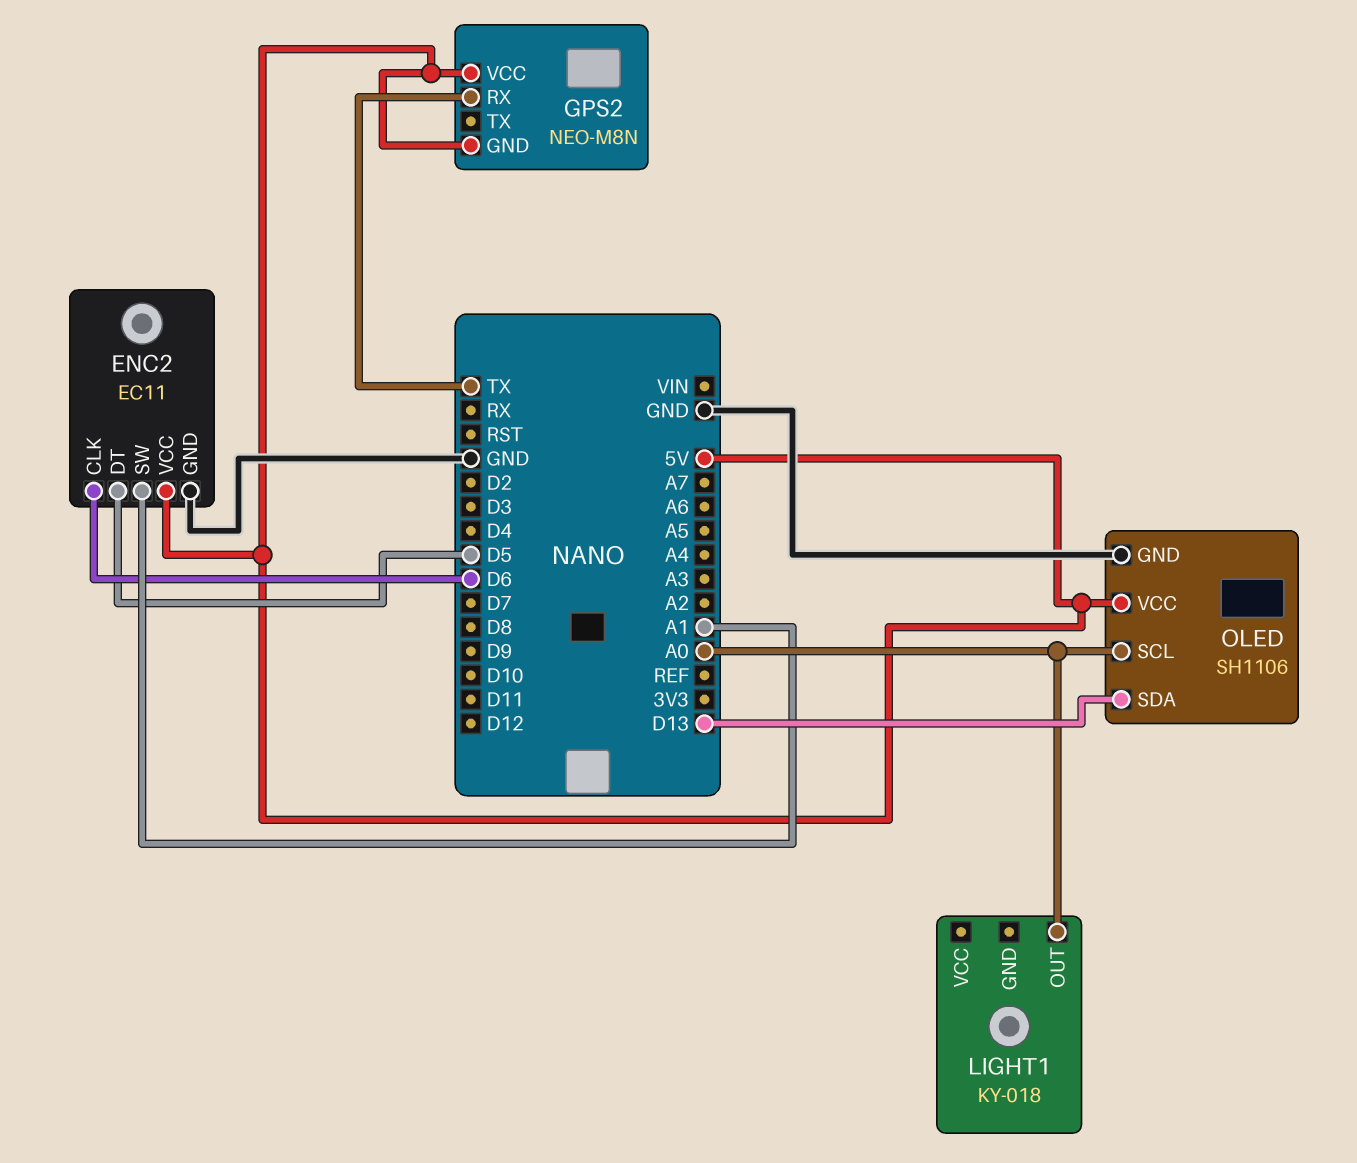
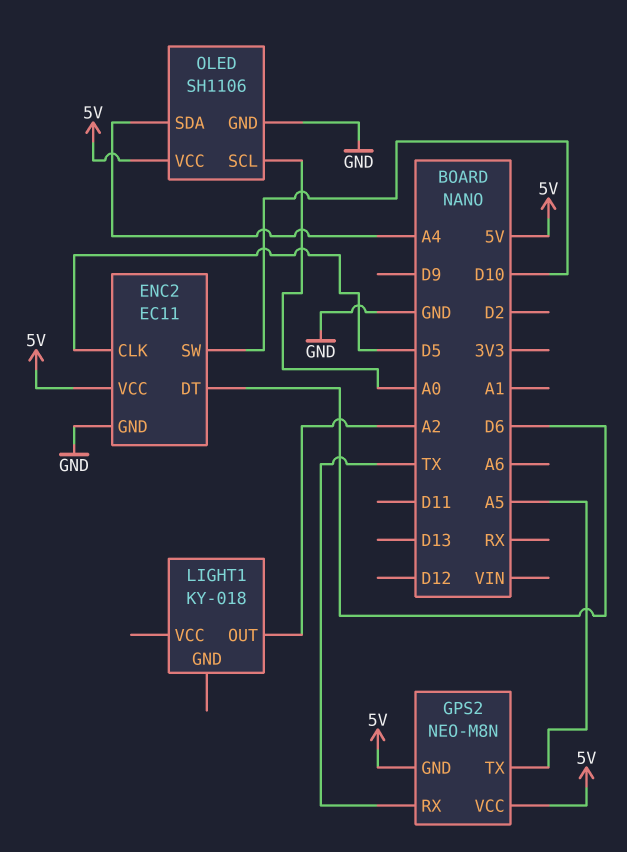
ENC2 pin CLK: D6 -> D5
ENC2 pin DT: D5 -> D6
ENC2 pin SW: A1 -> D10
GPS2 pin TX: none -> A5
LIGHT1 pin OUT: A0 -> A2
OLED pin SDA: D13 -> A4

